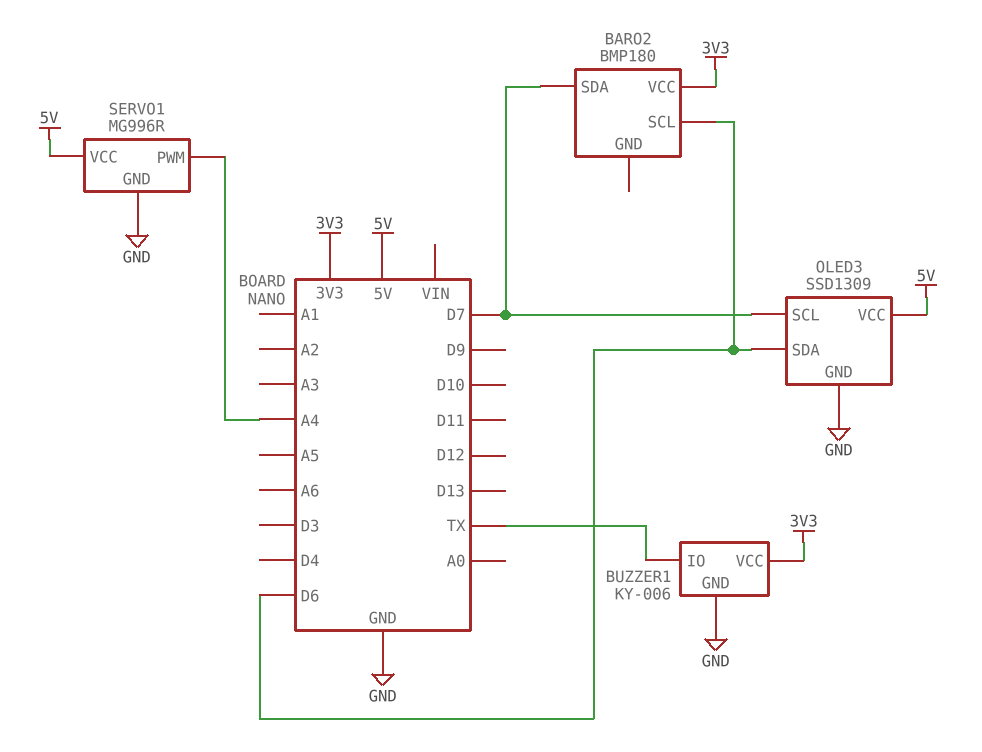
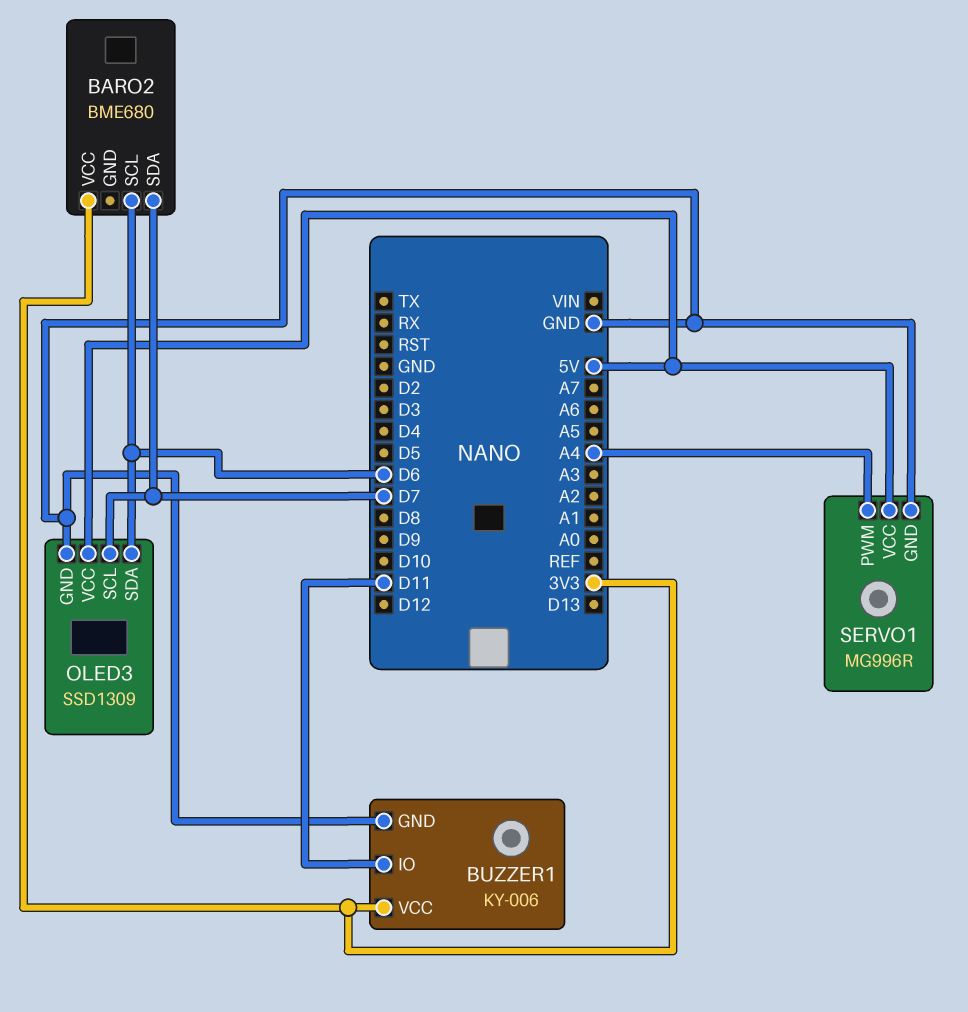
BARO2: BMP180 -> BME680
BUZZER1 pin IO: TX -> D11

